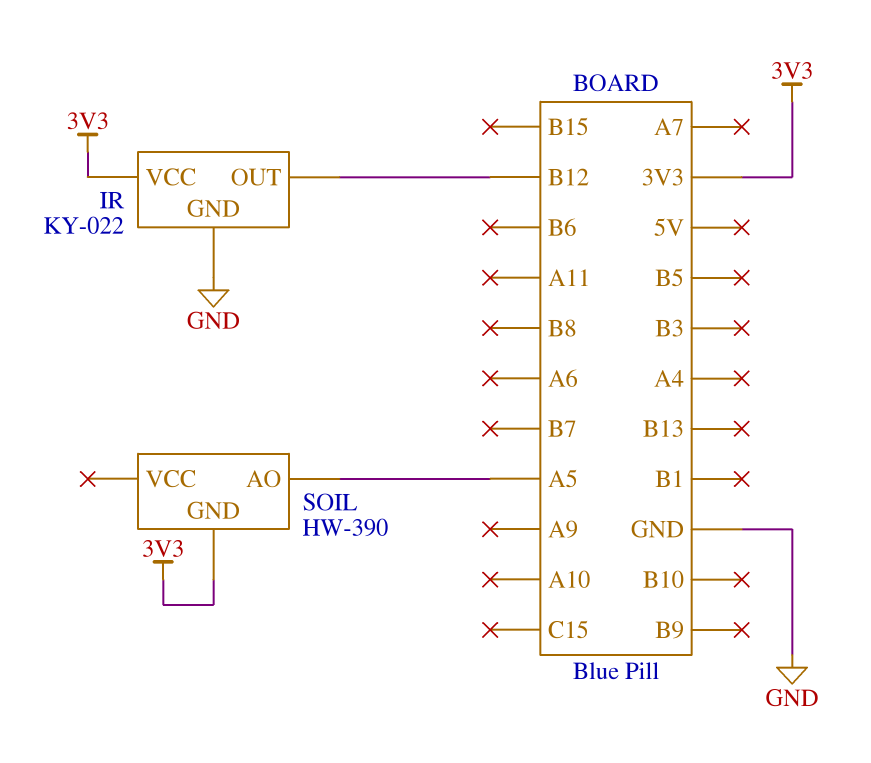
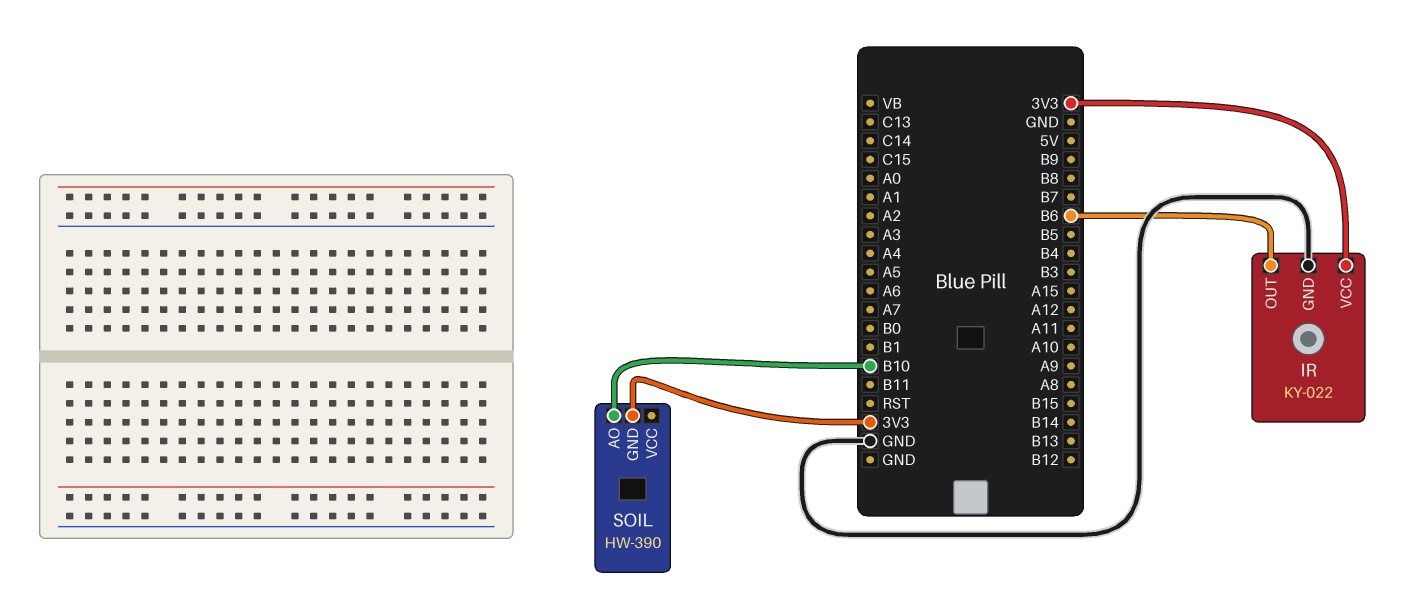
IR pin OUT: B12 -> B6
SOIL pin AO: A5 -> B10

